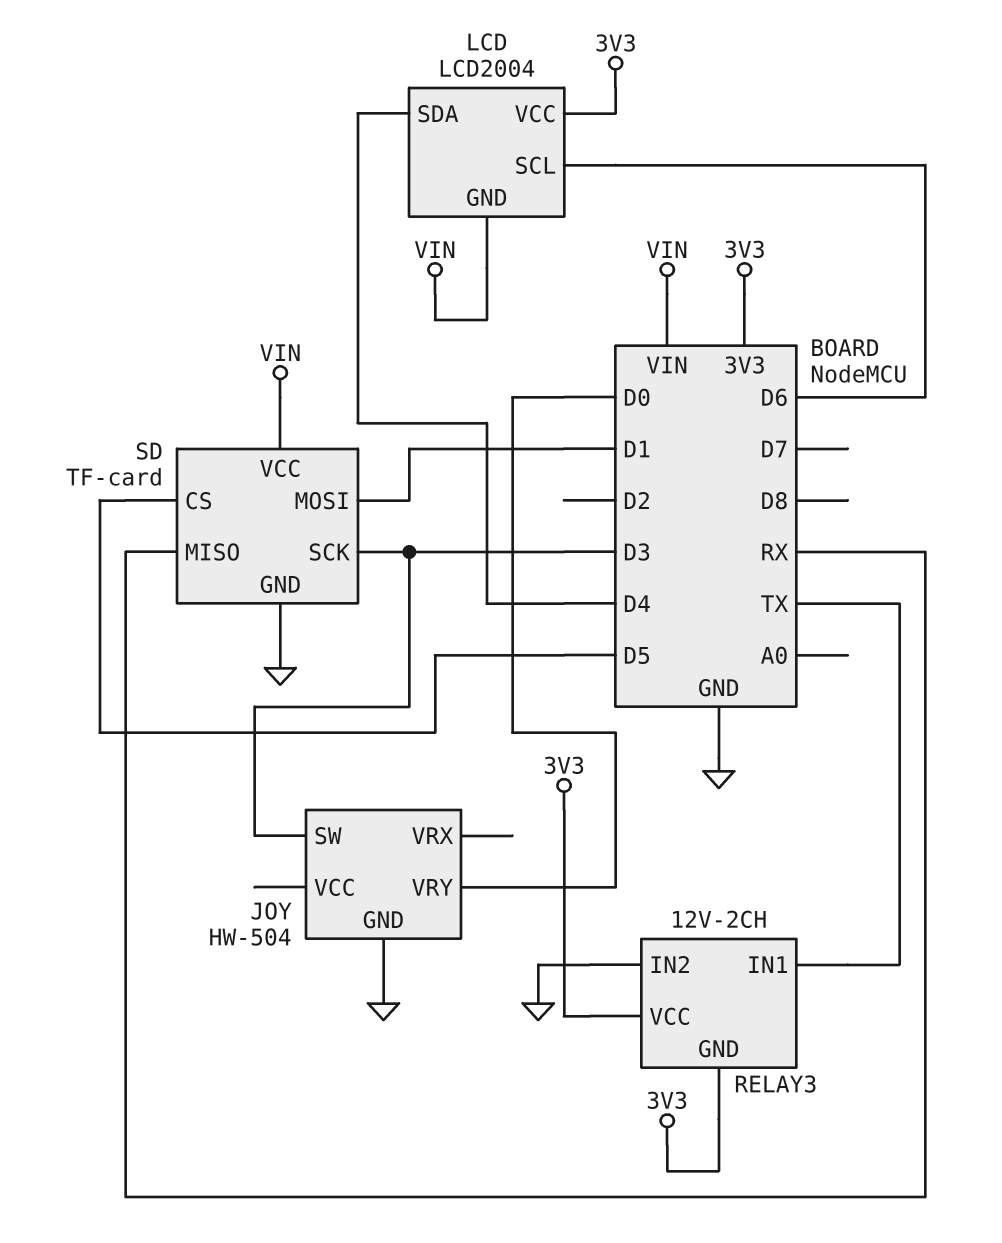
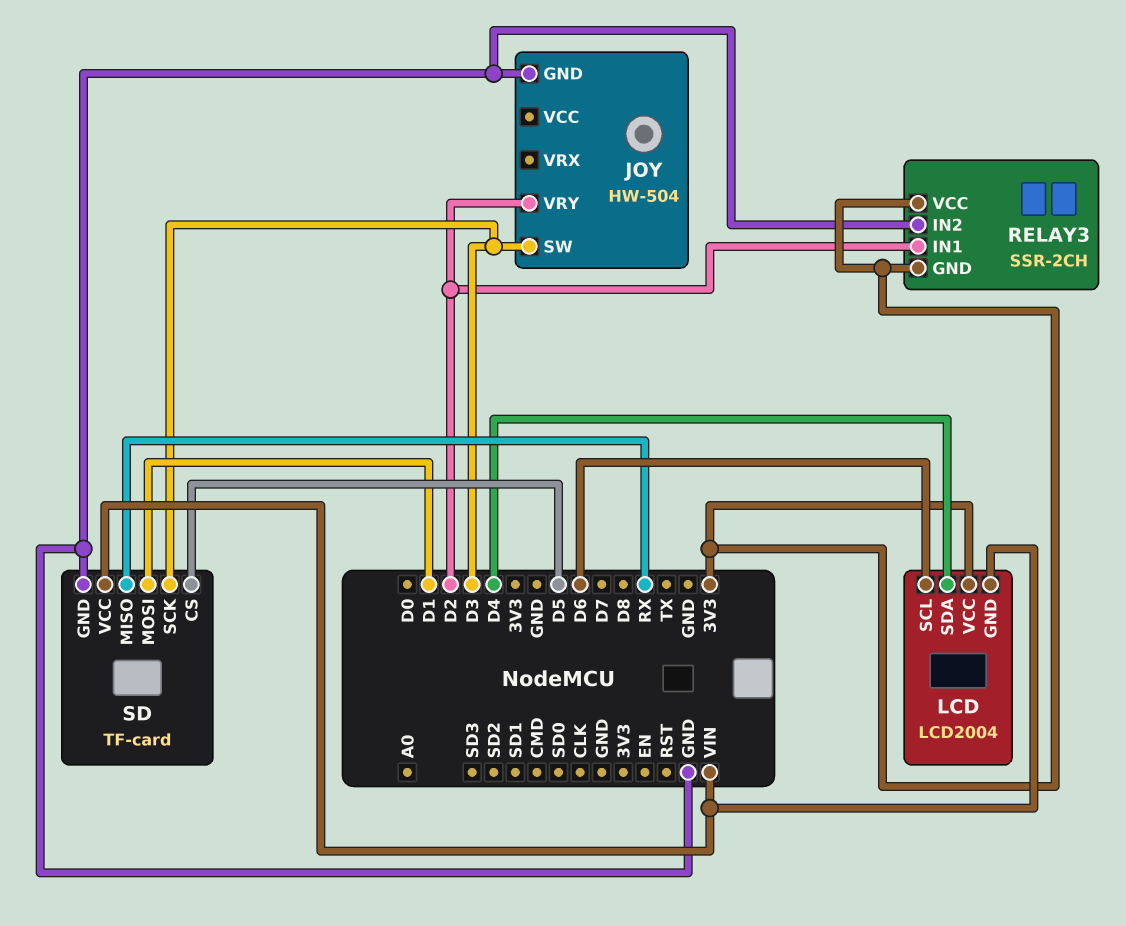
JOY pin VRY: D0 -> D2
RELAY3: 12V-2CH -> SSR-2CH
RELAY3 pin IN1: TX -> D2

